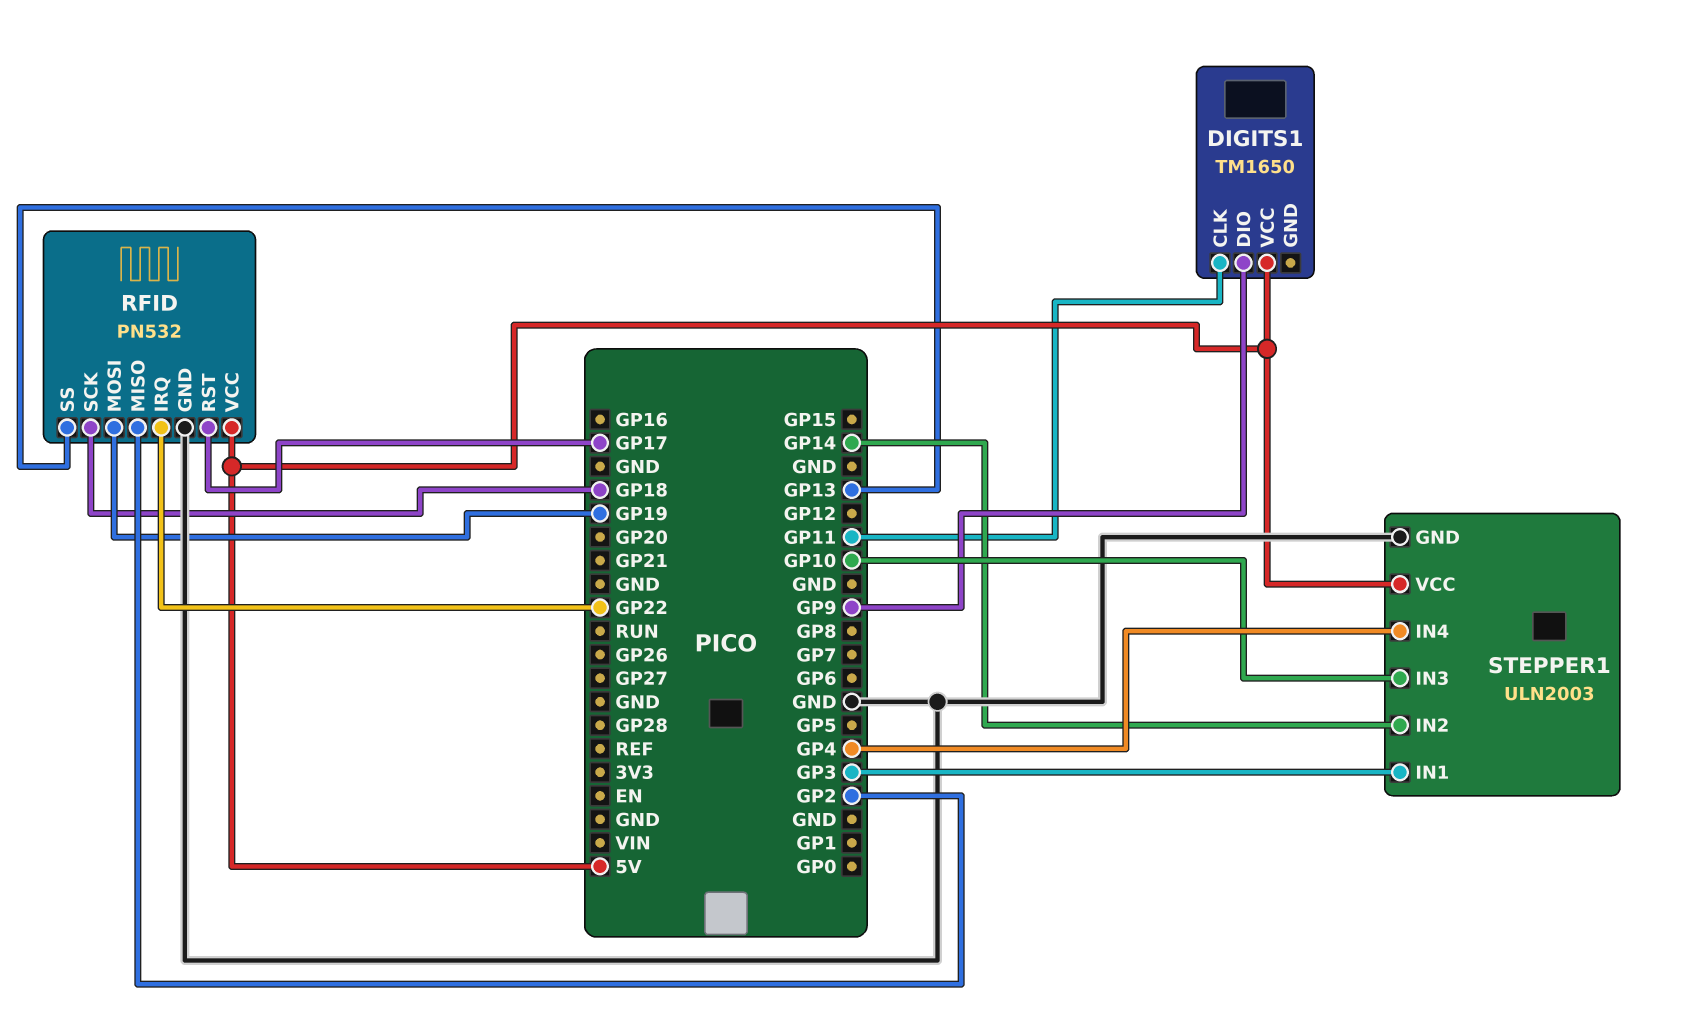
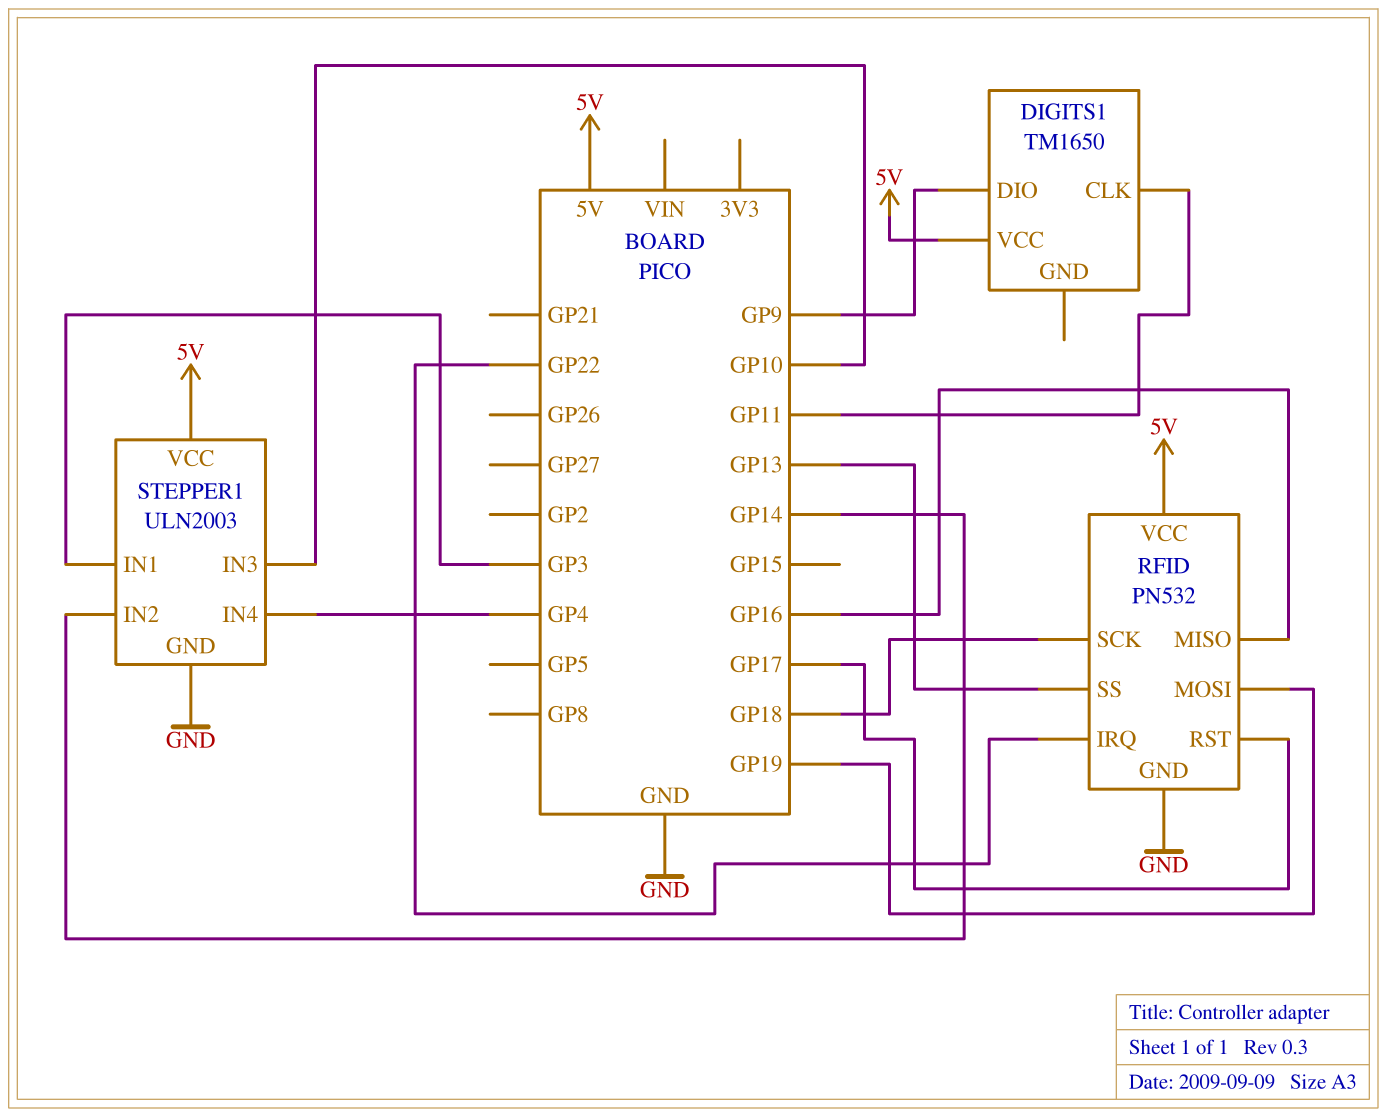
RFID pin MISO: GP2 -> GP16

